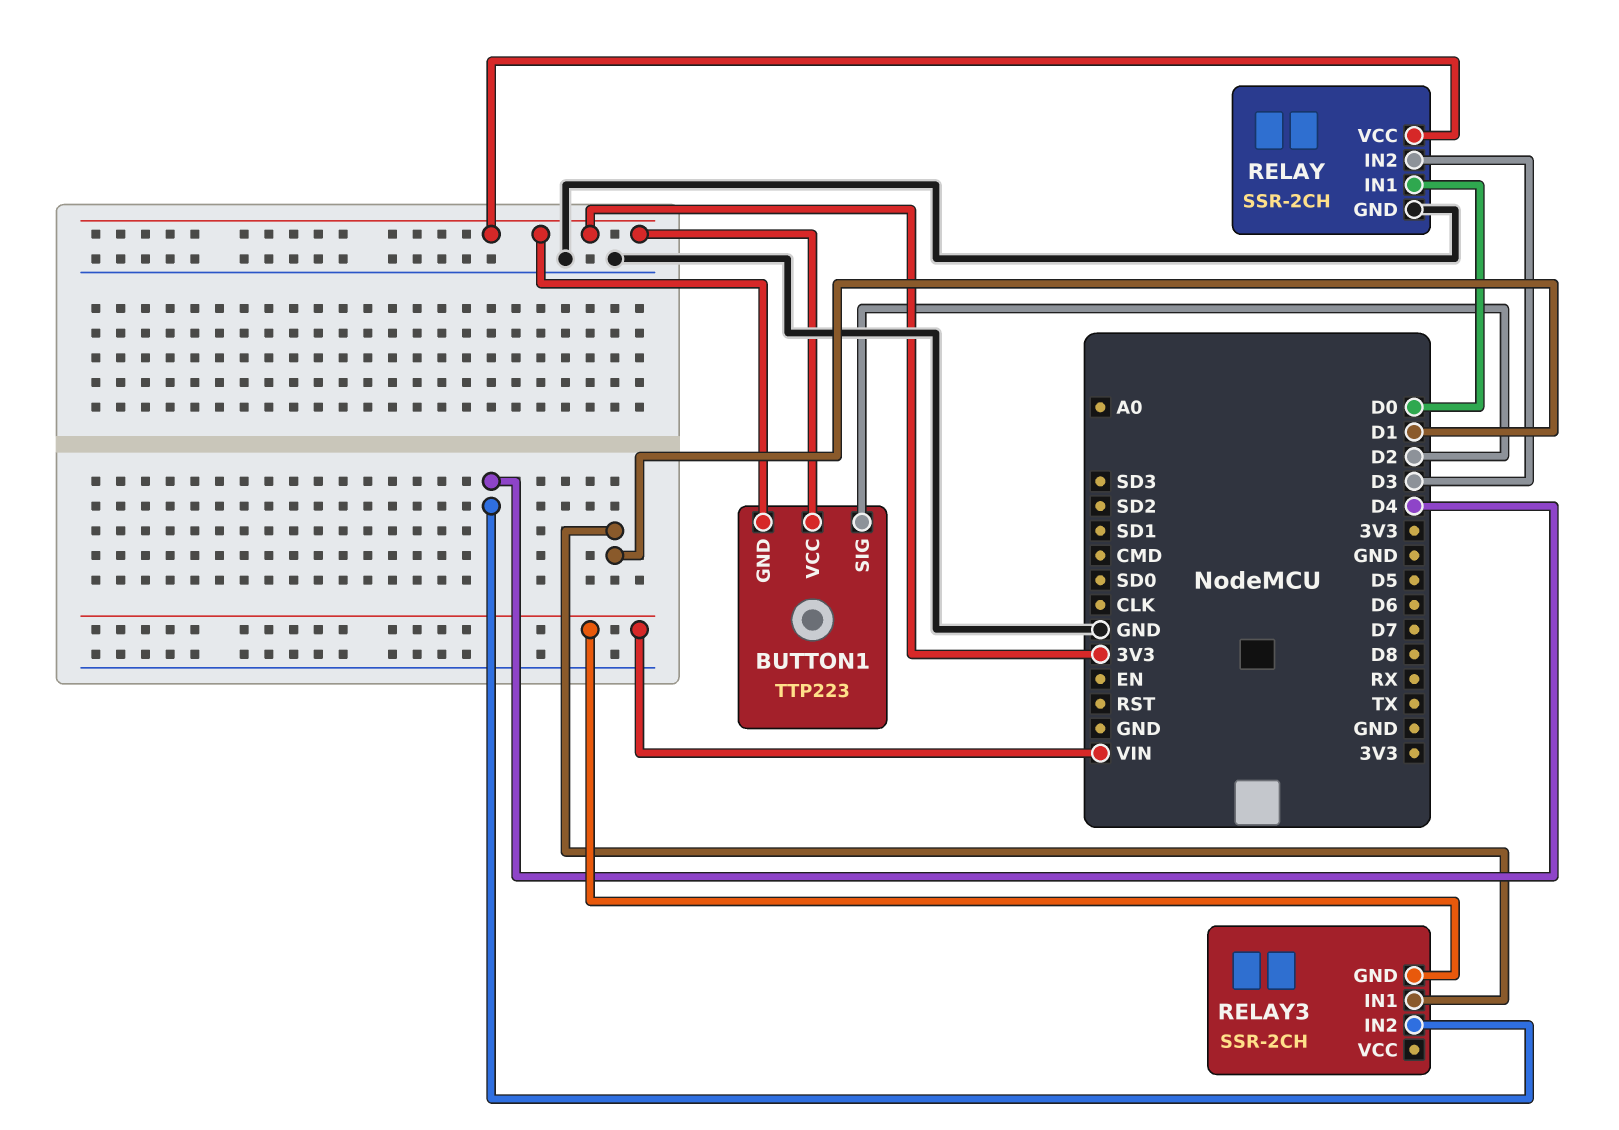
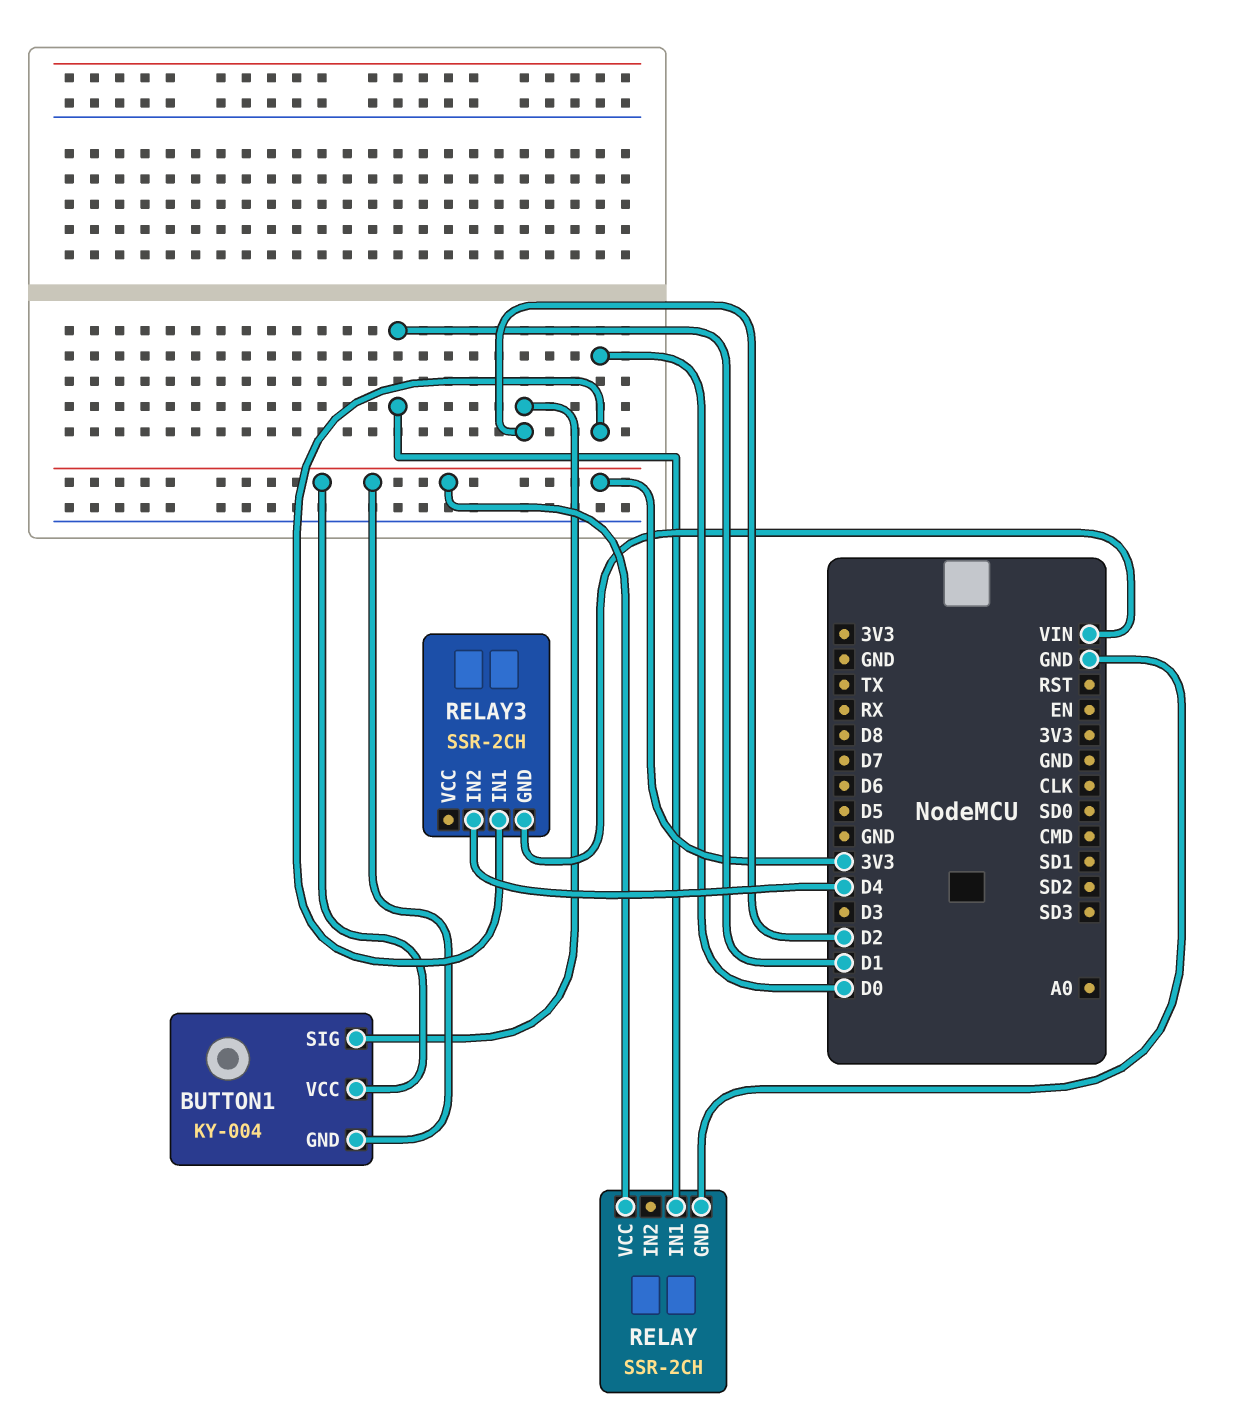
BUTTON1: TTP223 -> KY-004
RELAY pin IN1: D0 -> D1
RELAY pin IN2: D3 -> none
RELAY3 pin IN1: D1 -> D0

